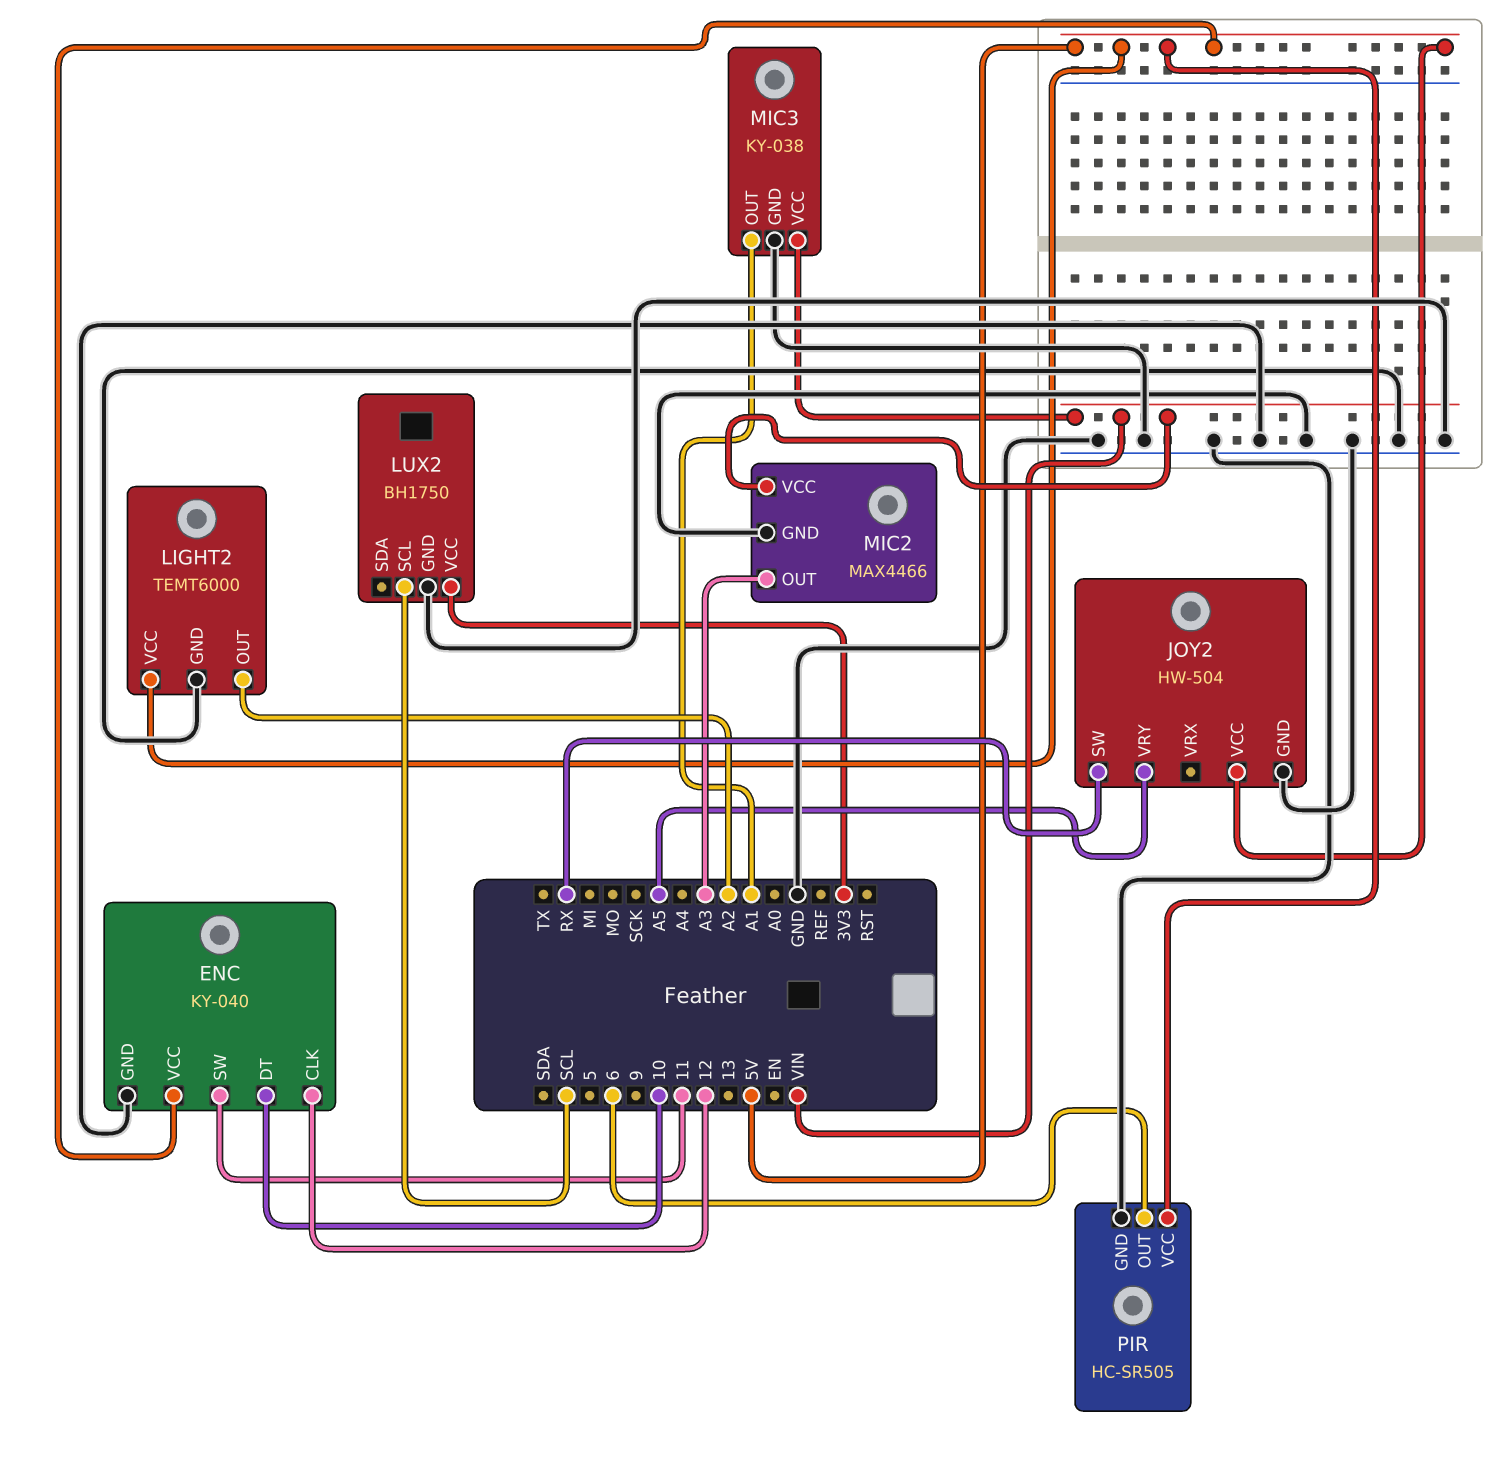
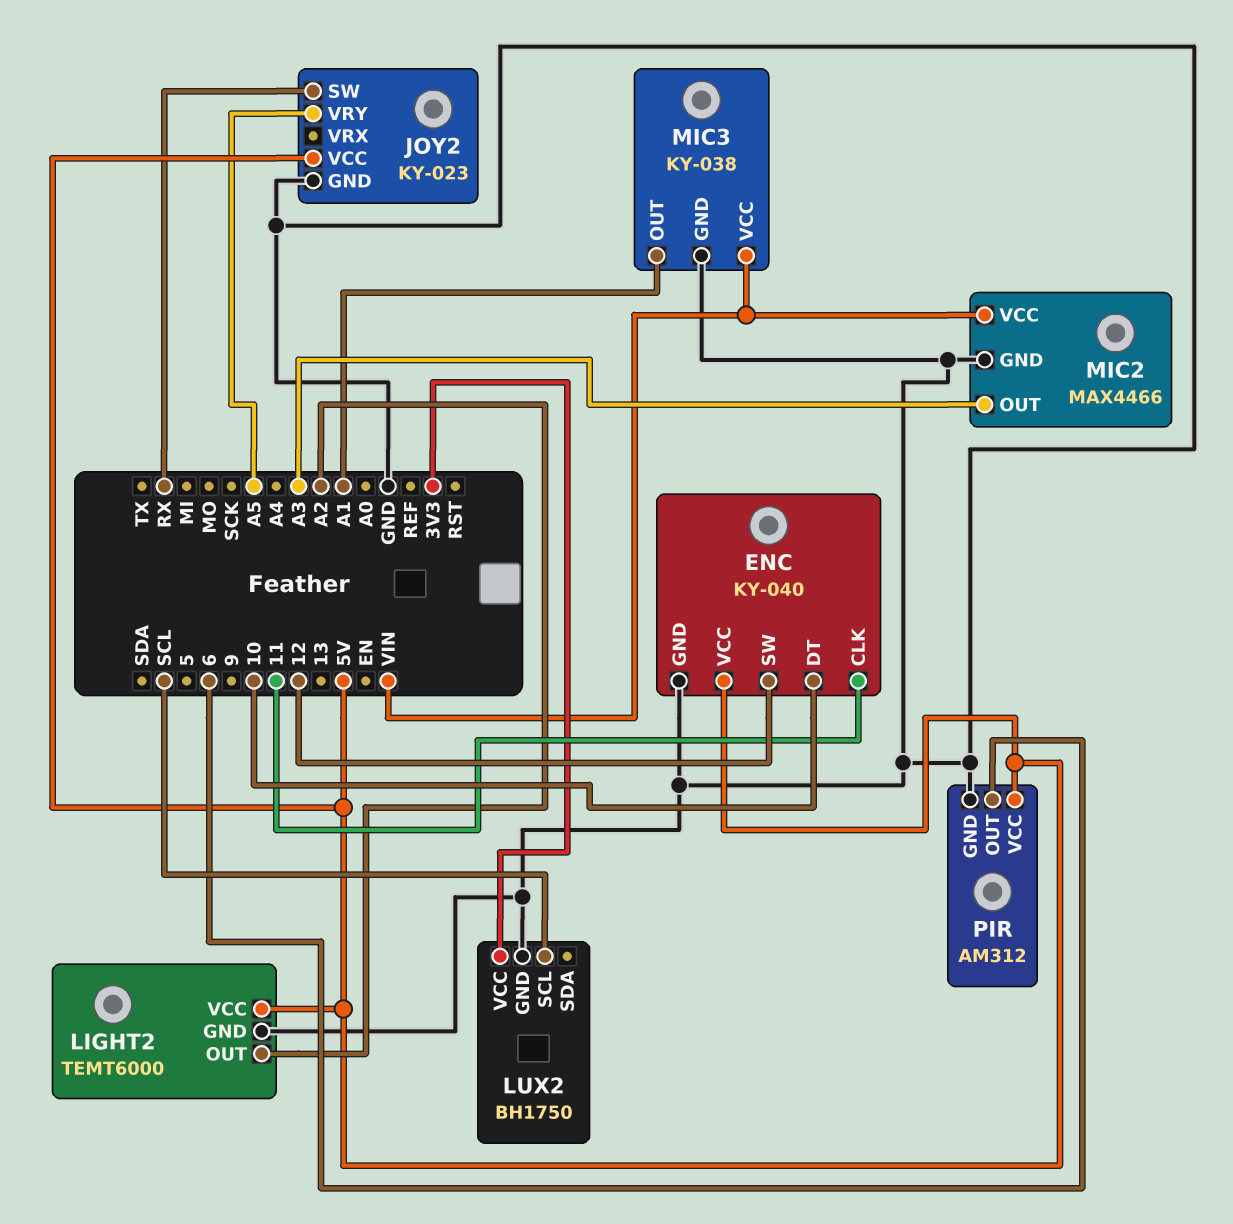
ENC pin CLK: 12 -> 11
ENC pin SW: 11 -> 12
JOY2: HW-504 -> KY-023
PIR: HC-SR505 -> AM312

